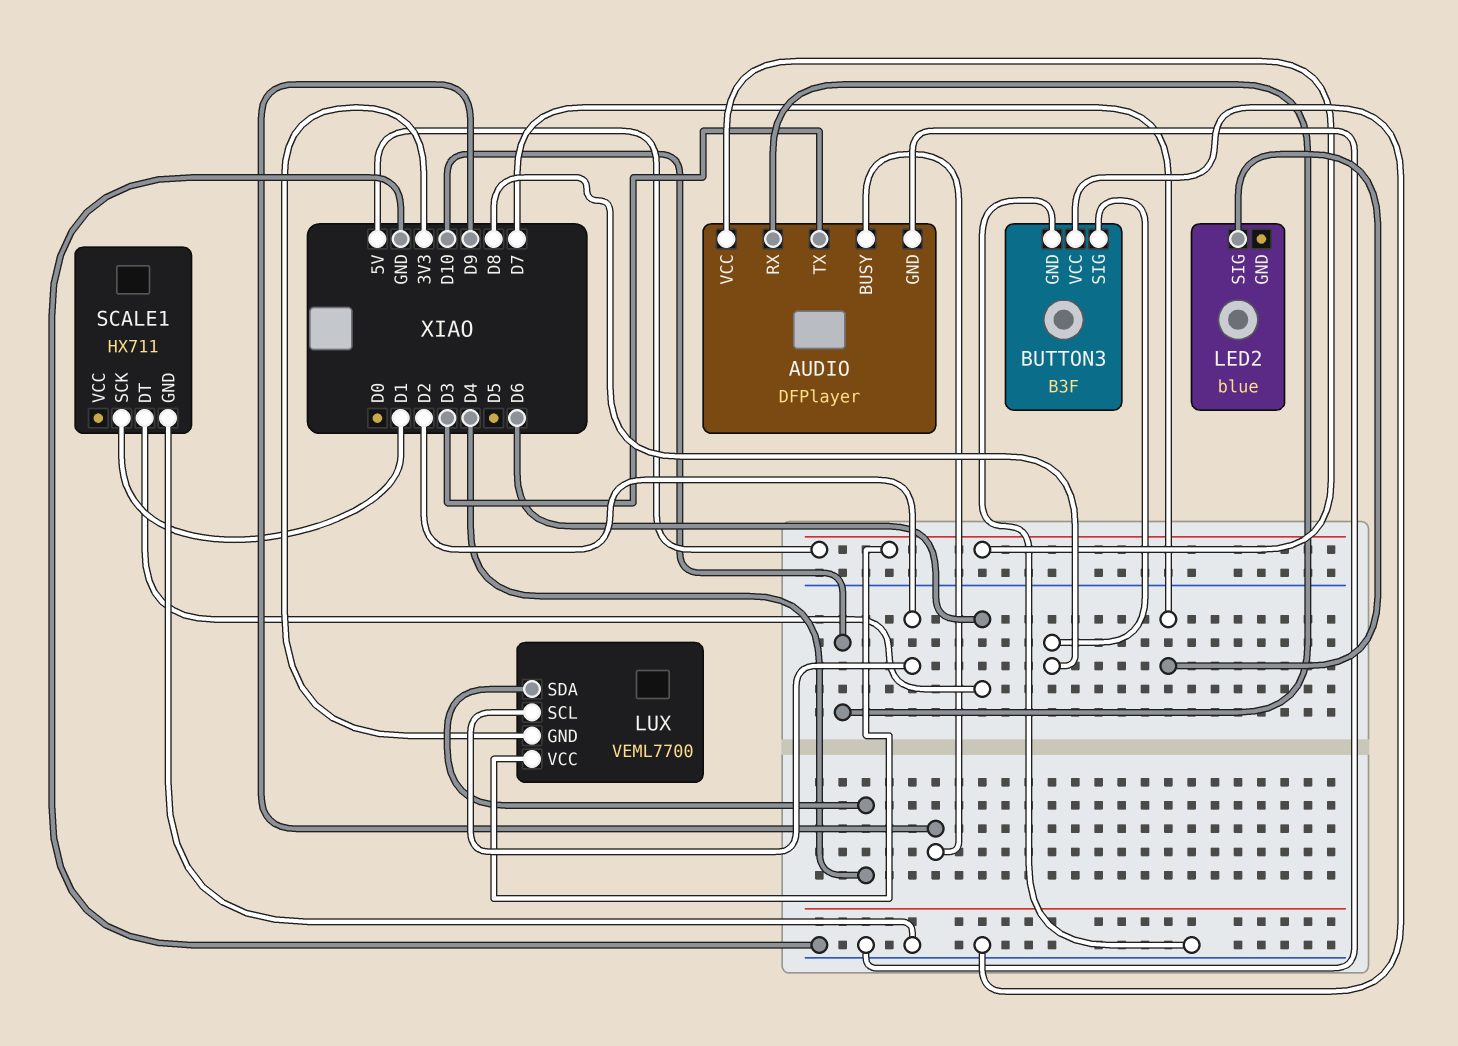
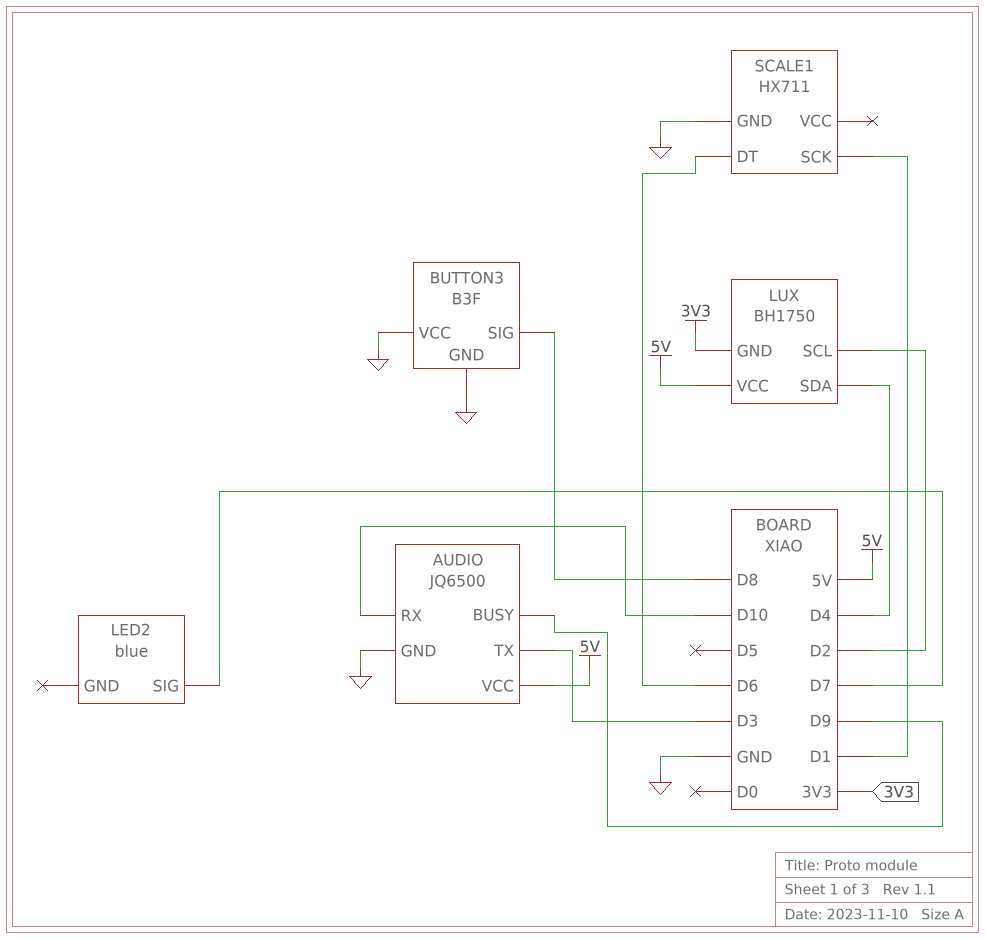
AUDIO: DFPlayer -> JQ6500
LUX: VEML7700 -> BH1750

